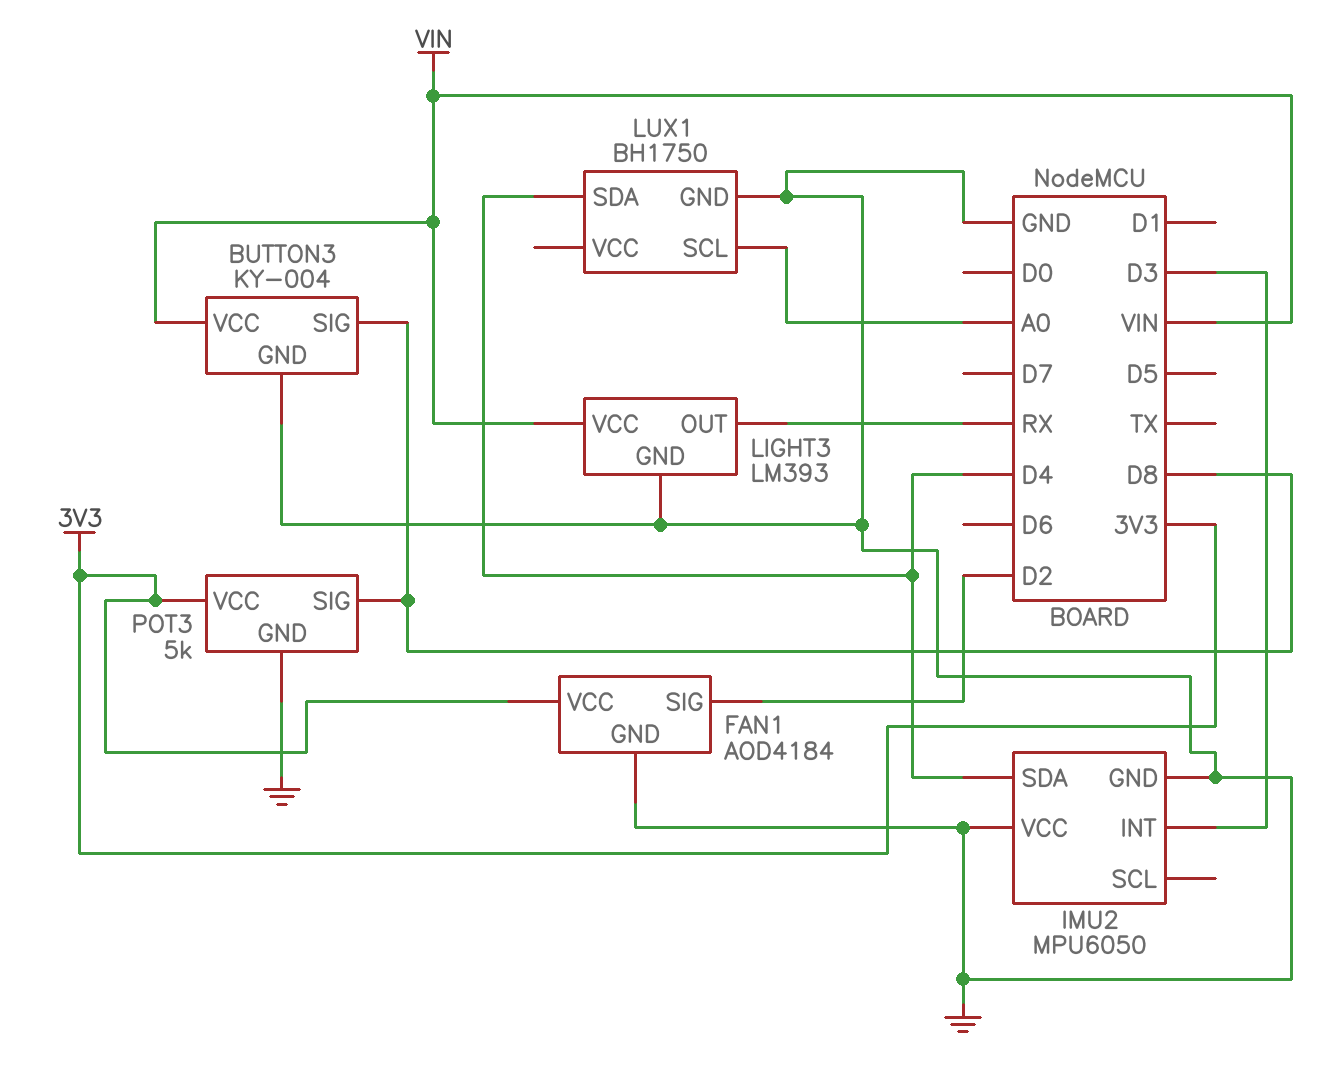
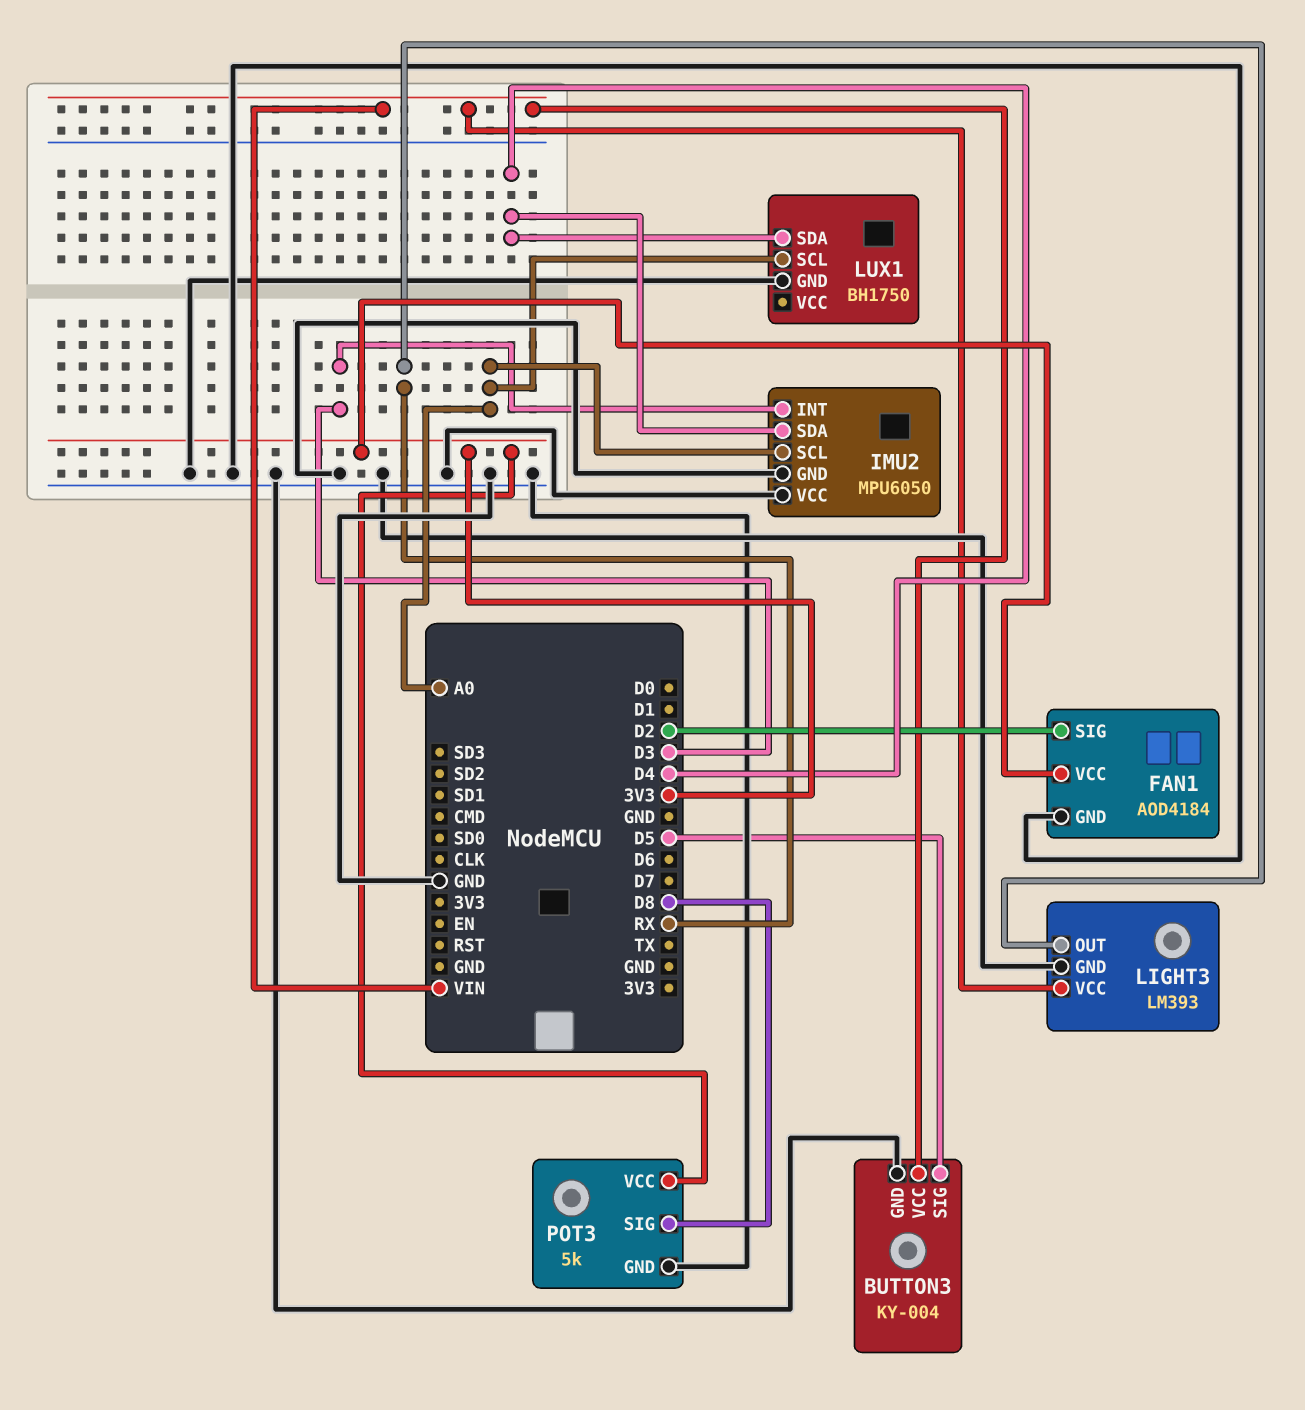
BUTTON3 pin SIG: D8 -> D5
IMU2 pin SCL: none -> A0

